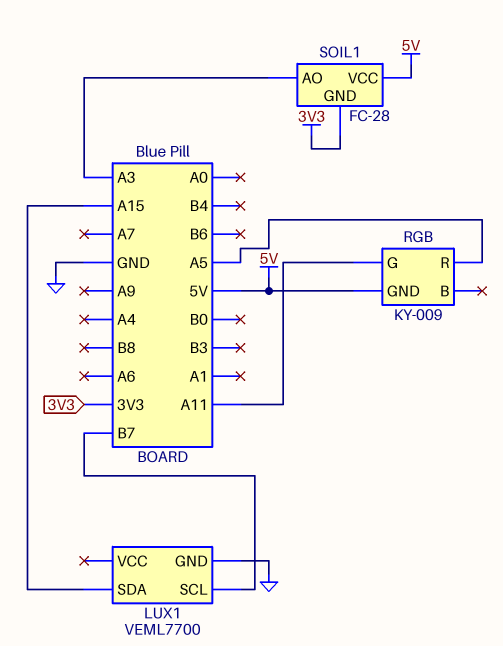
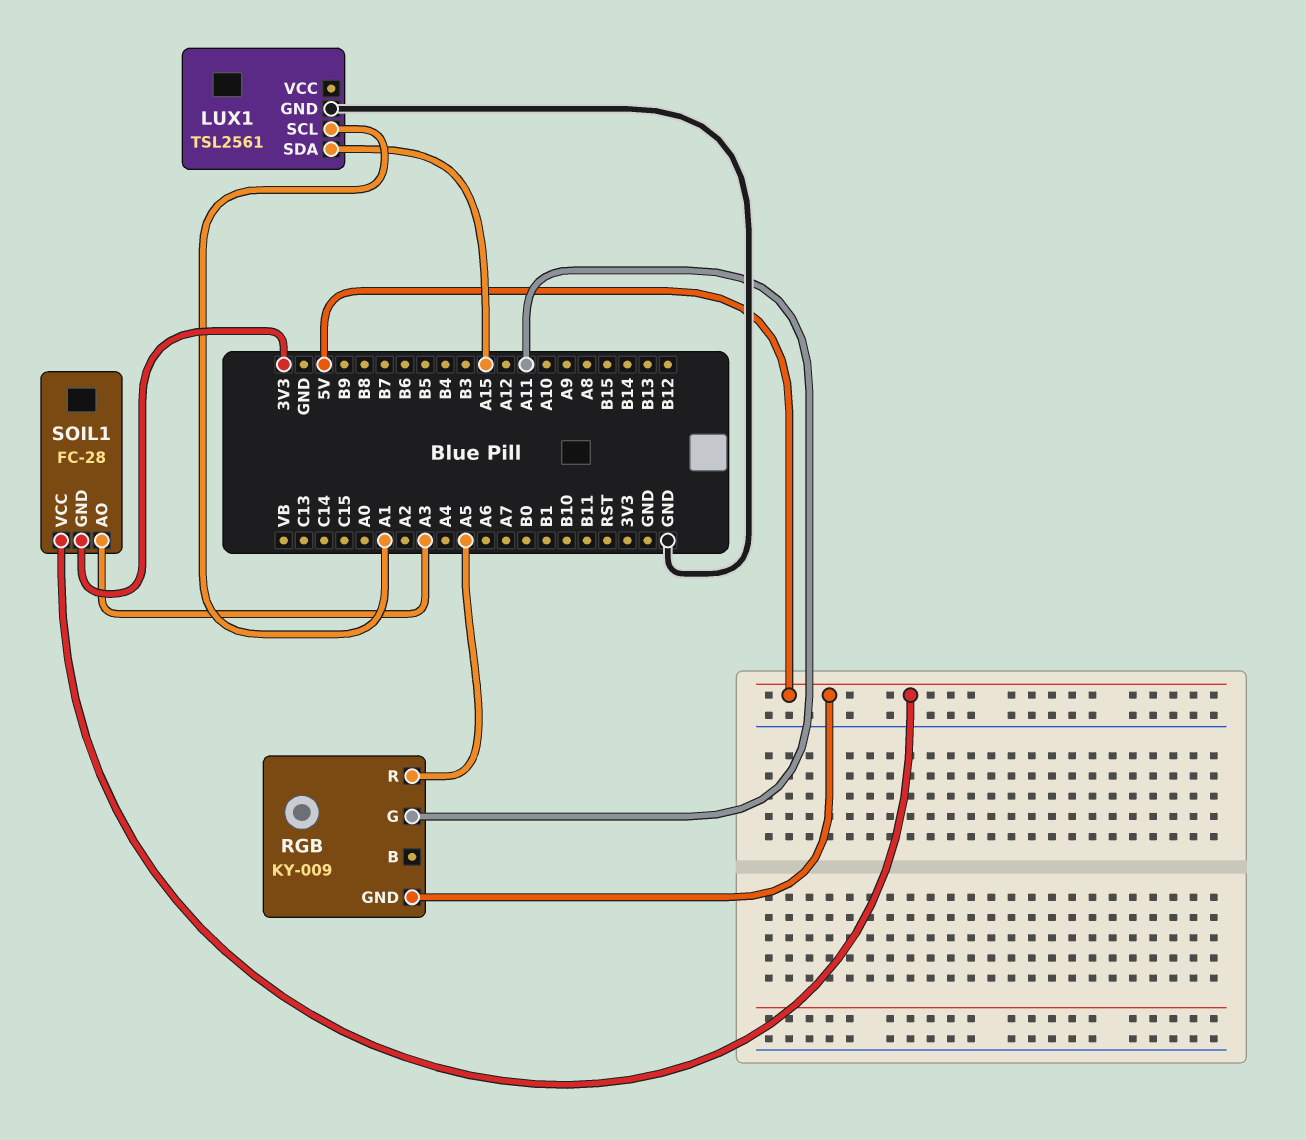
LUX1: VEML7700 -> TSL2561
LUX1 pin SCL: B7 -> A1

